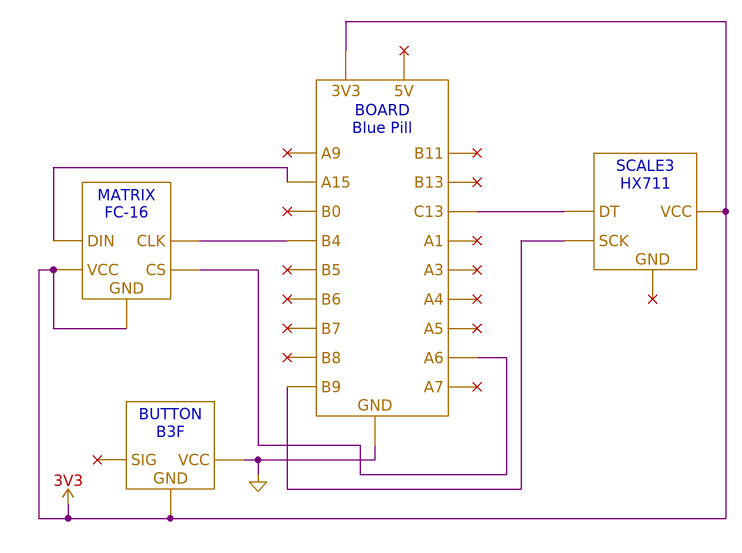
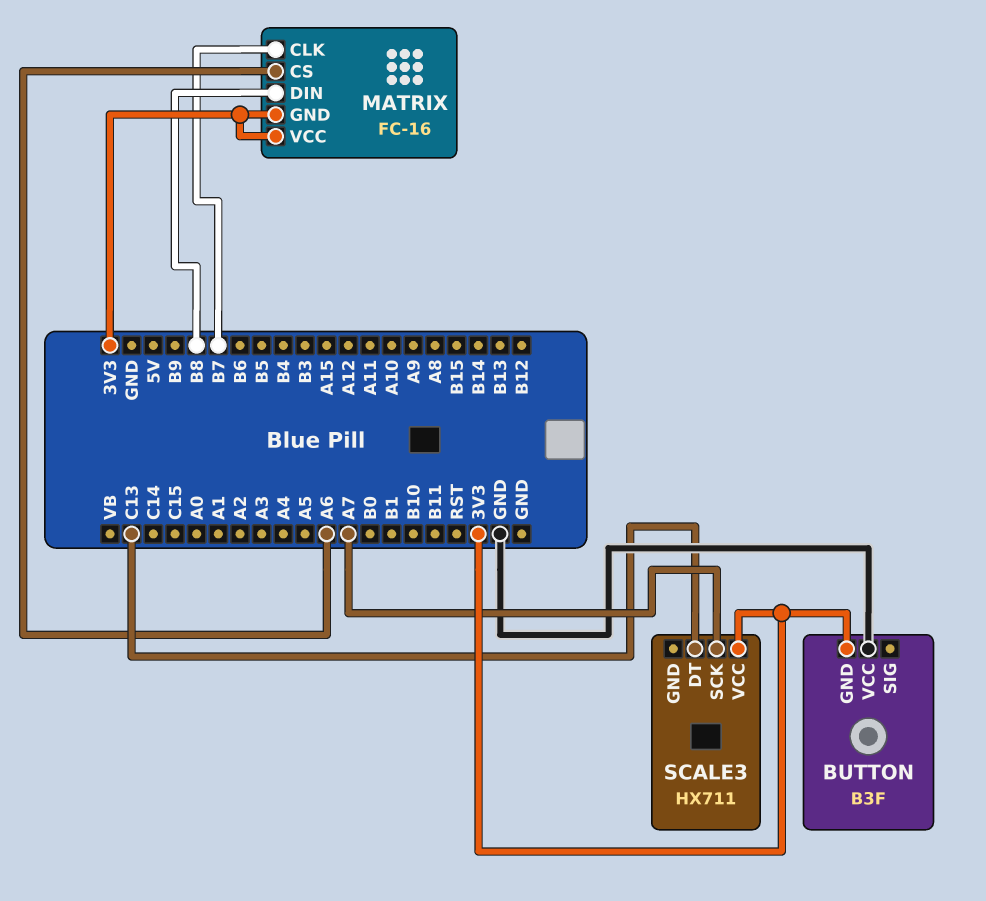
MATRIX pin CLK: B4 -> B7
MATRIX pin DIN: A15 -> B8
SCALE3 pin SCK: B9 -> A7

